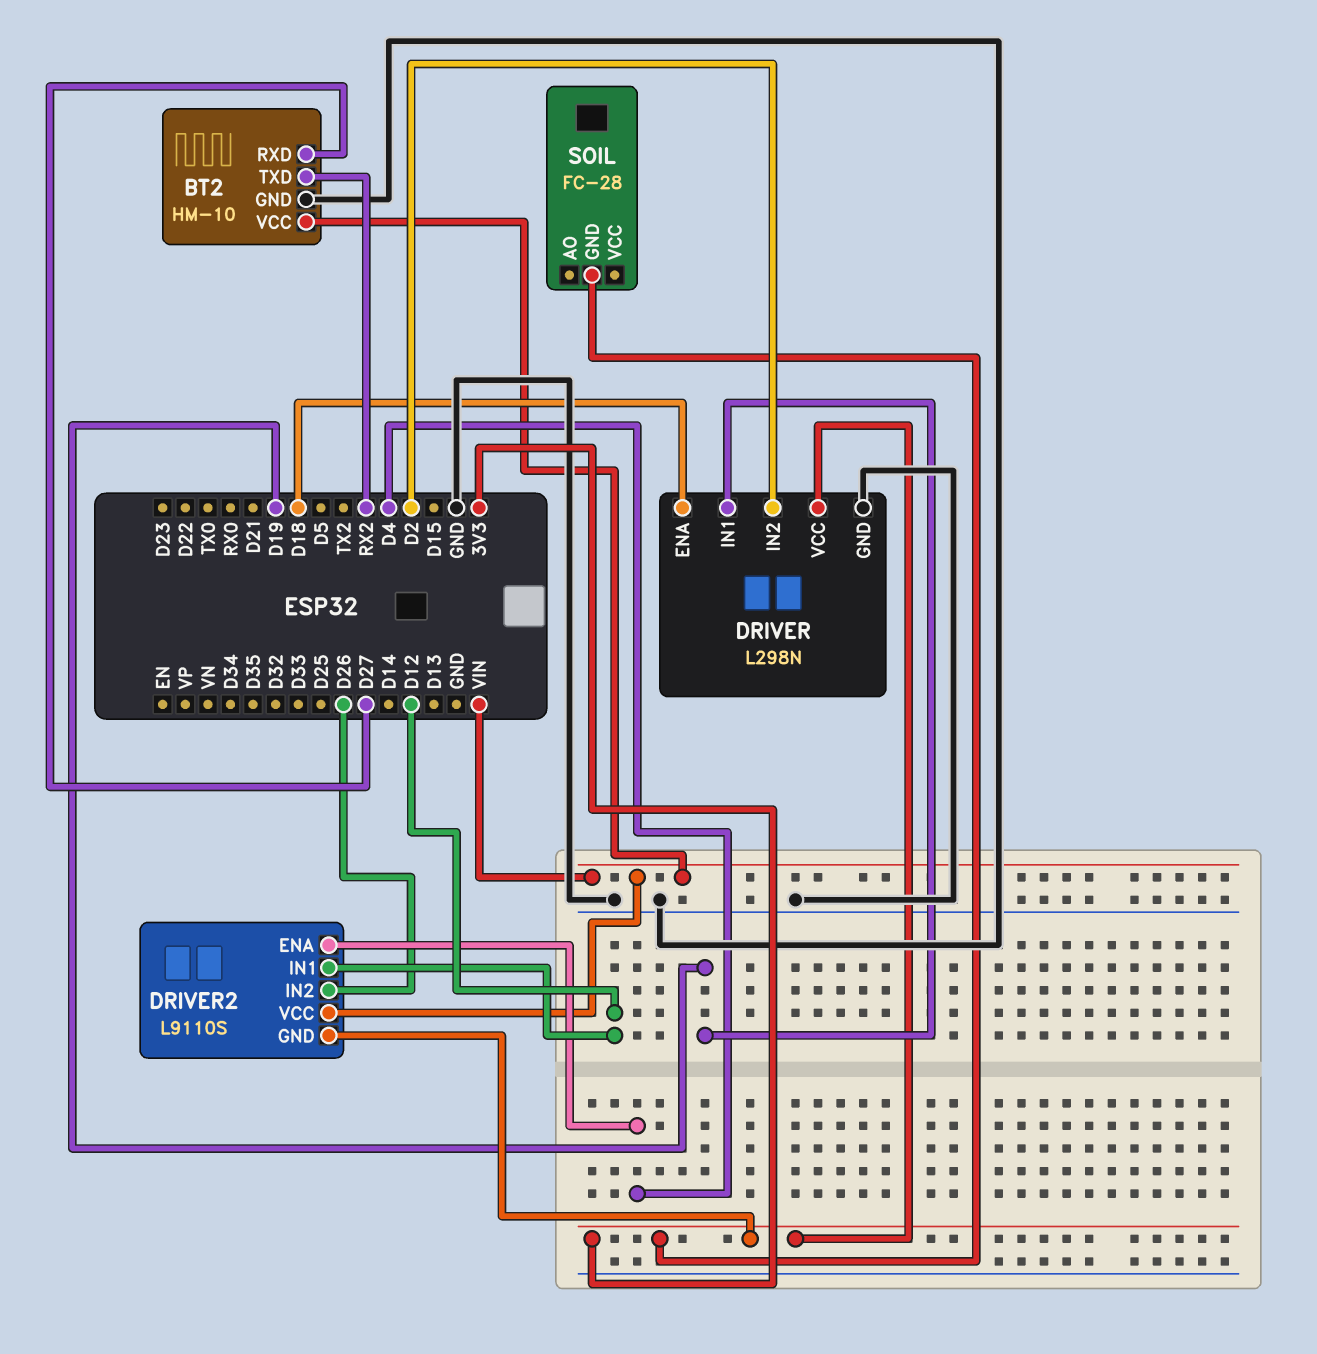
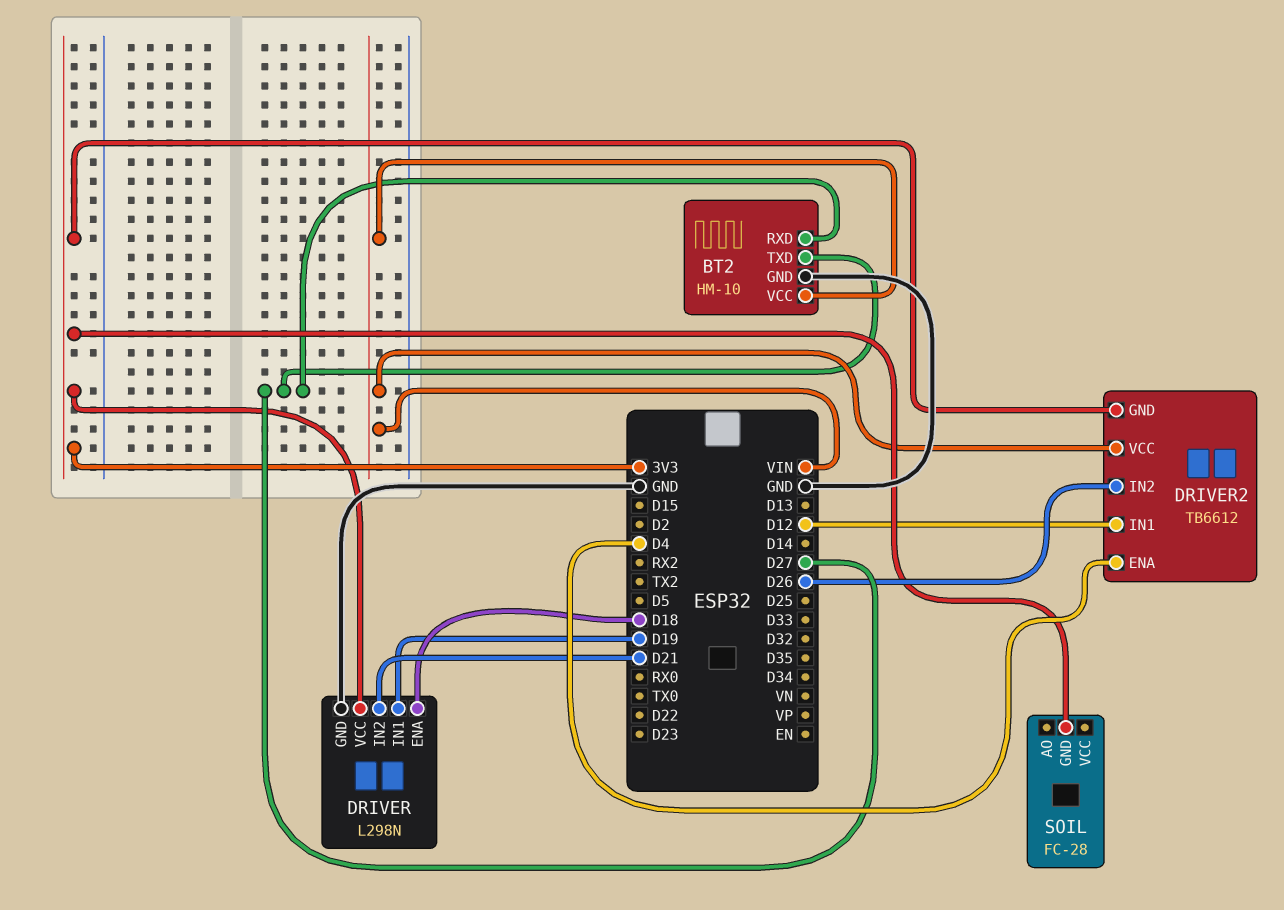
BT2 pin TXD: RX2 -> D27
DRIVER pin IN2: D2 -> D21
DRIVER2: L9110S -> TB6612

